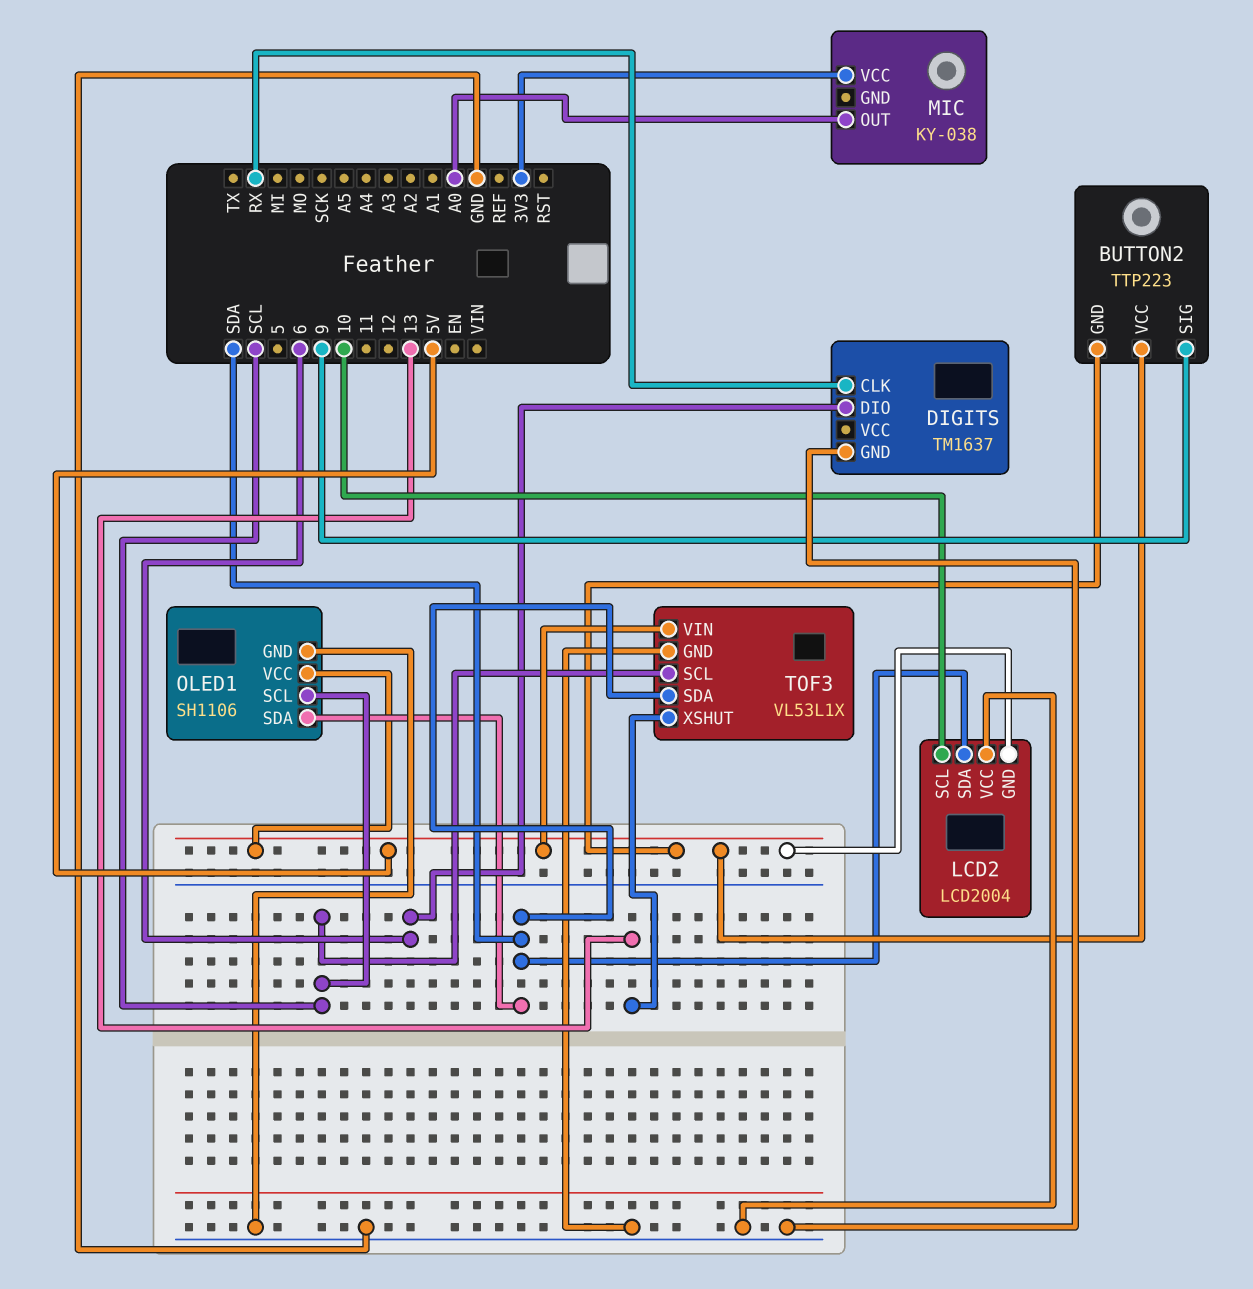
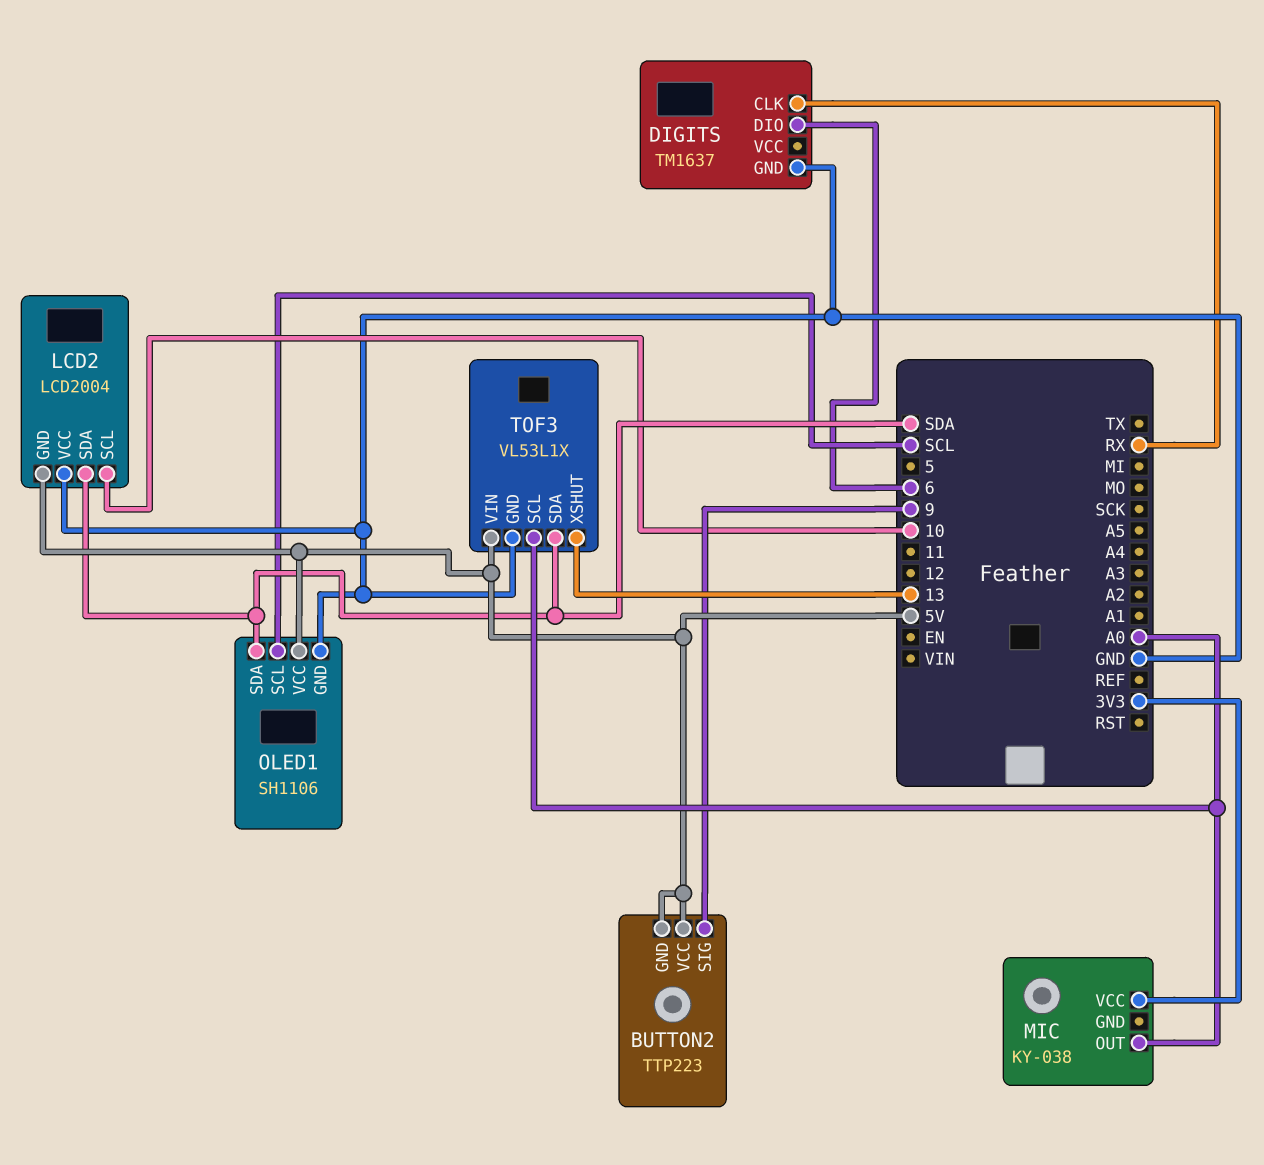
TOF3 pin SCL: SCL -> A0

